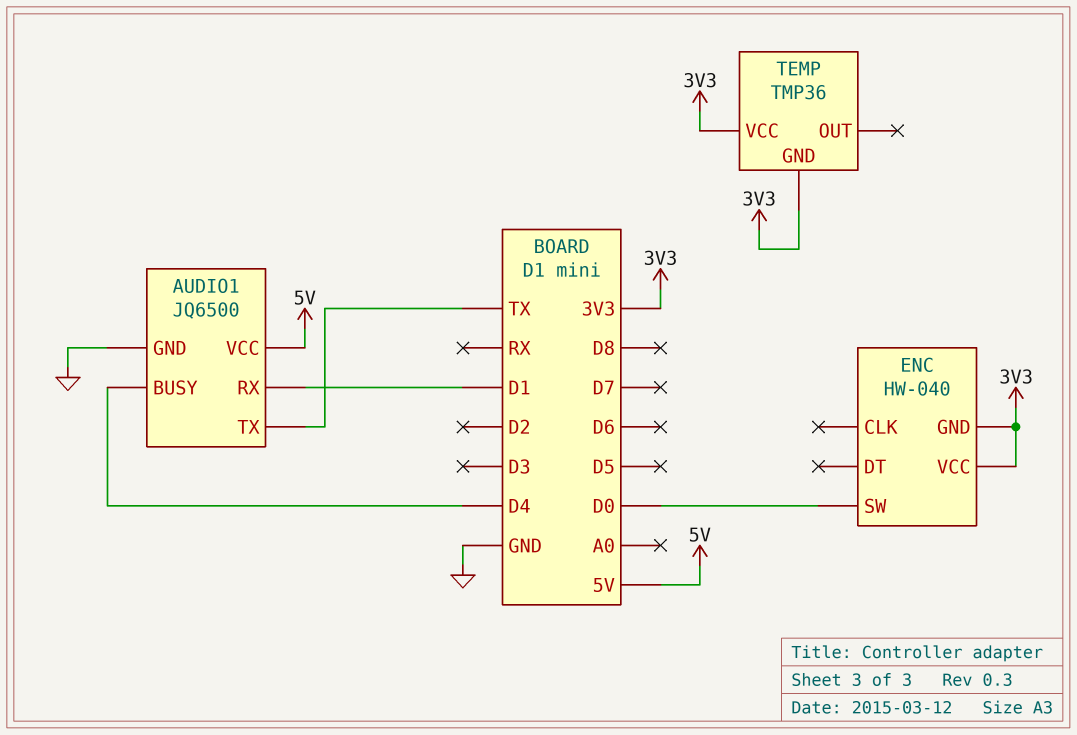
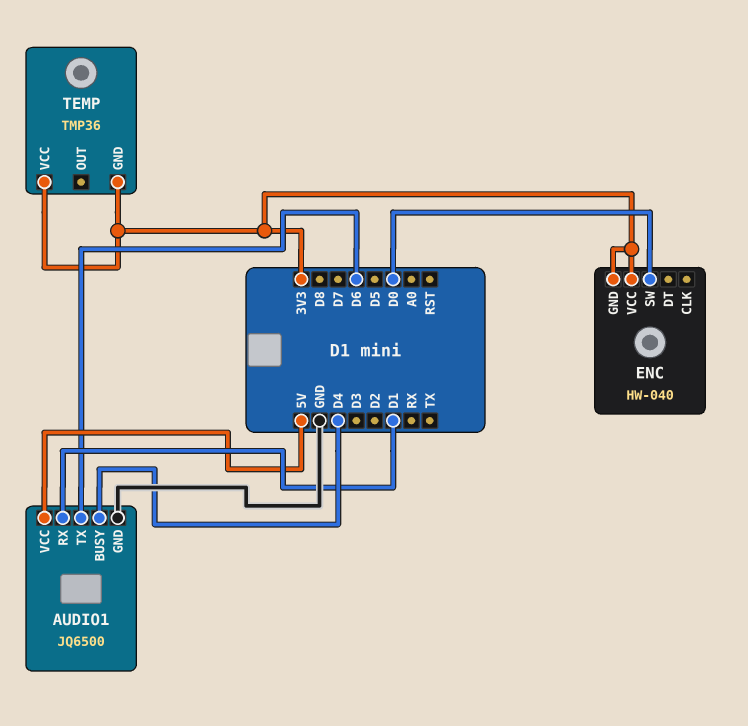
AUDIO1 pin TX: TX -> D6

